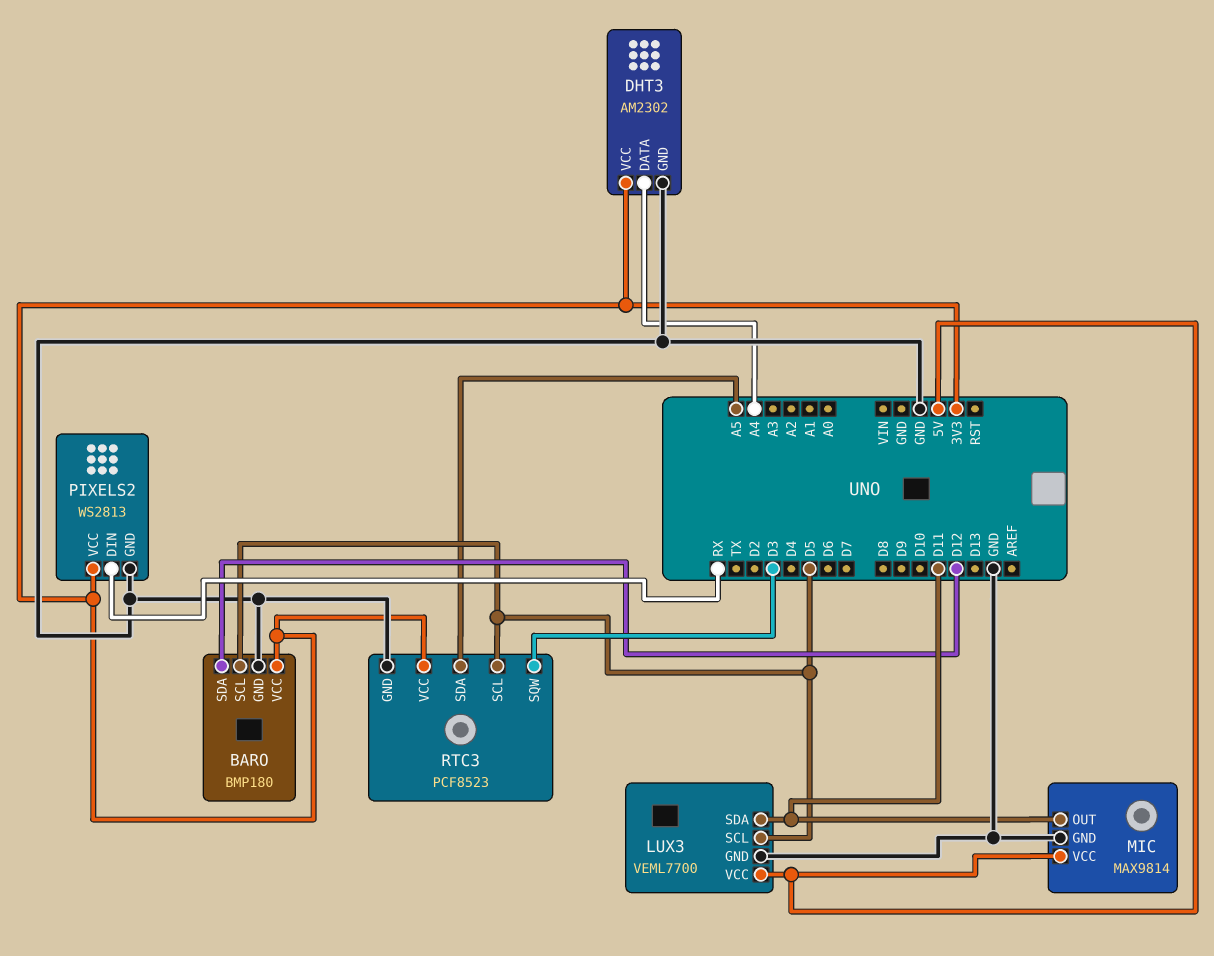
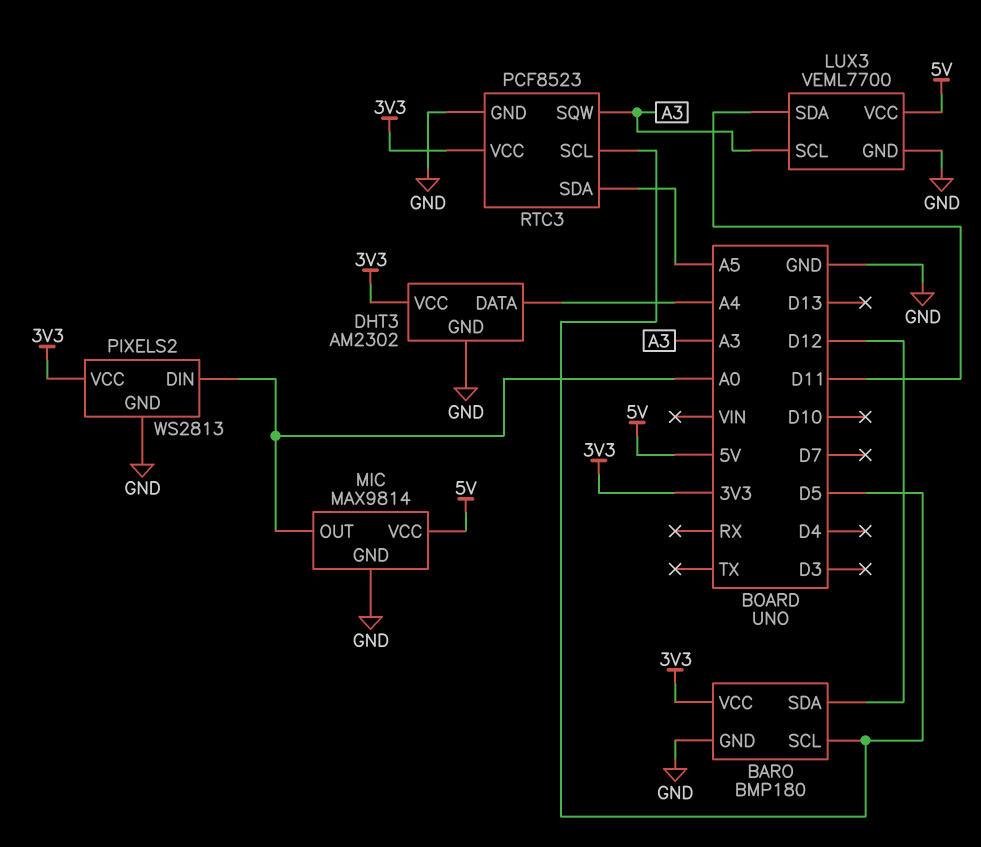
LUX3 pin SCL: D5 -> A3
MIC pin OUT: D11 -> A0
PIXELS2 pin DIN: RX -> A0
RTC3 pin SQW: D3 -> A3

